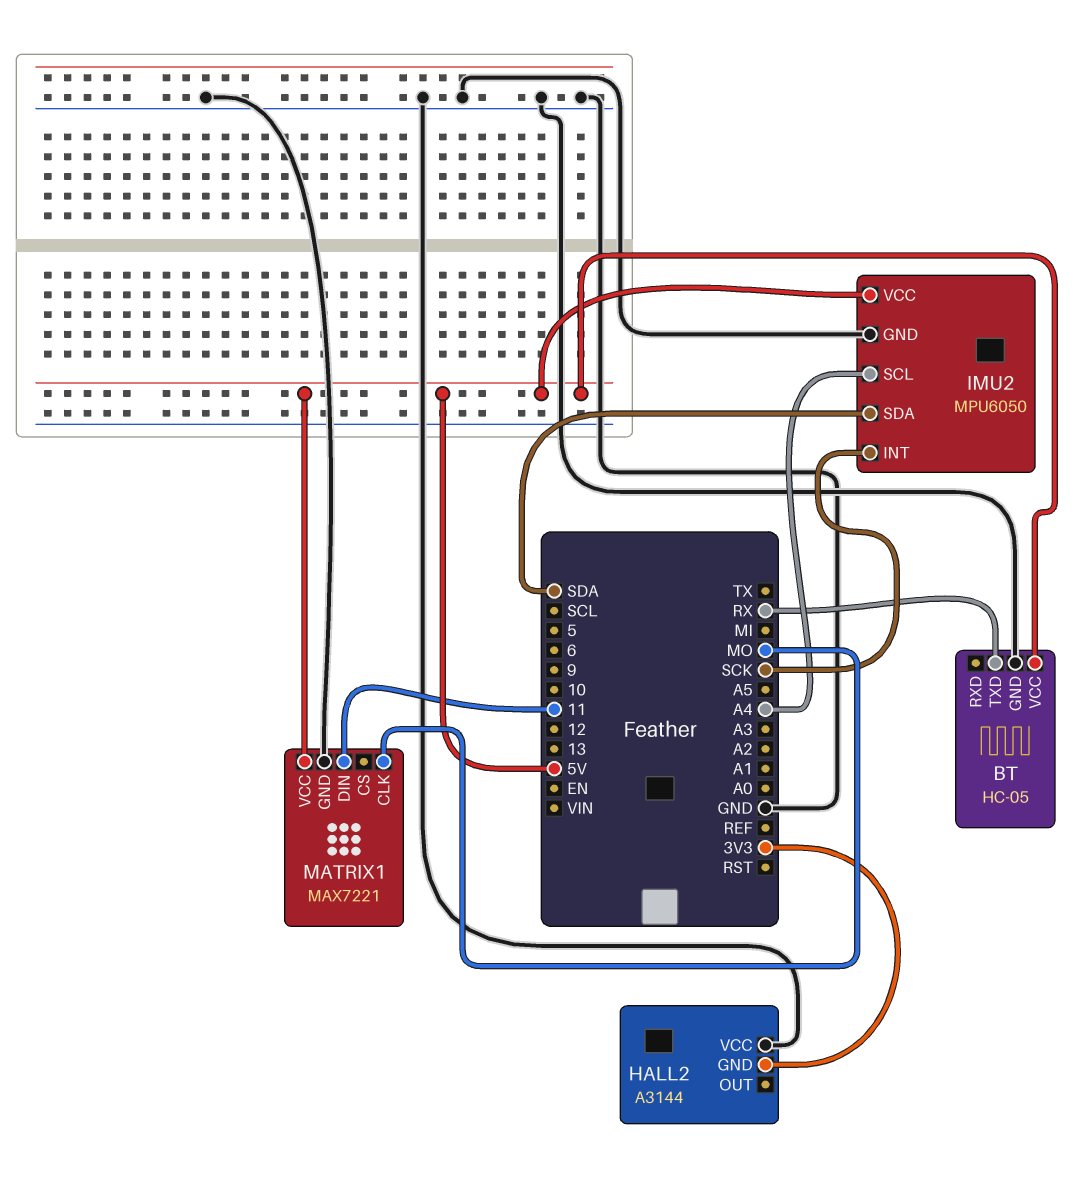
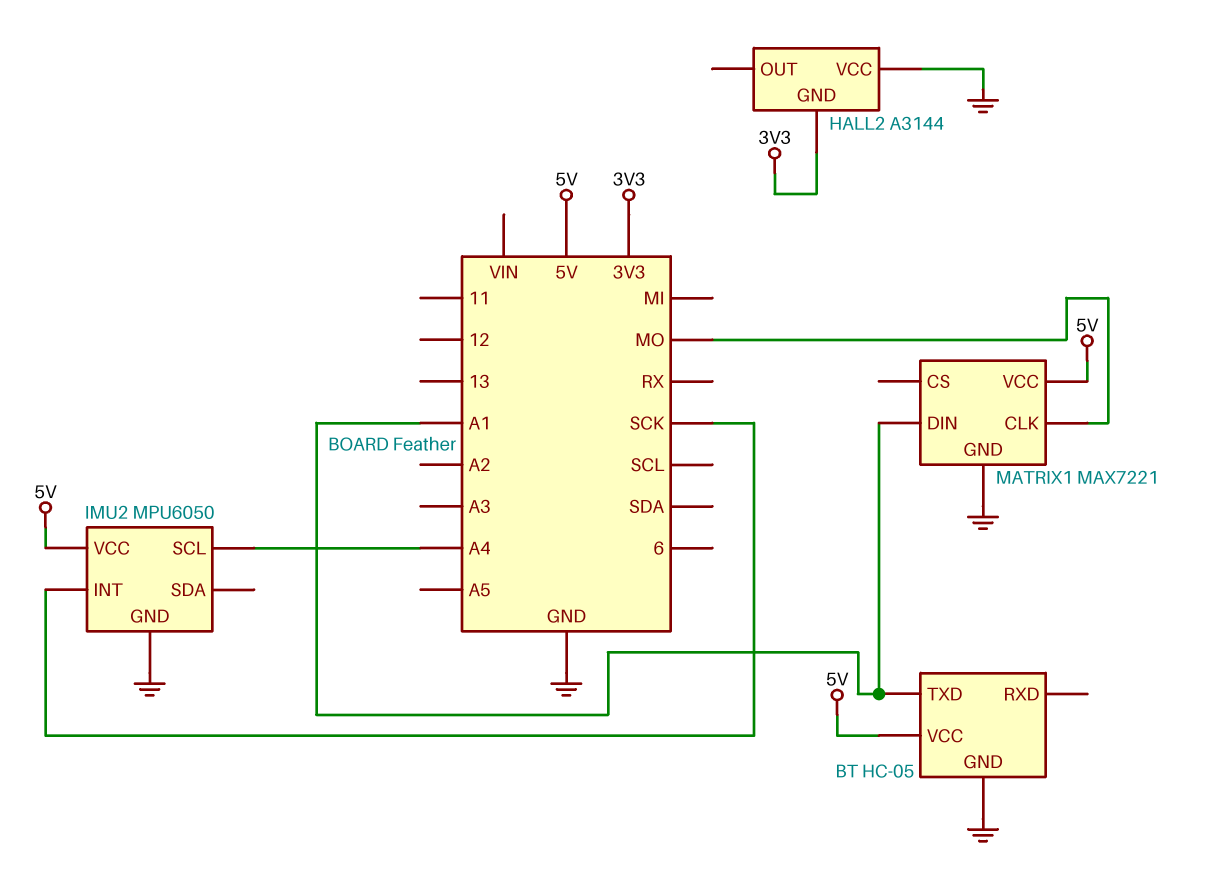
BT pin TXD: RX -> A1
IMU2 pin SDA: SDA -> none
MATRIX1 pin DIN: 11 -> A1

